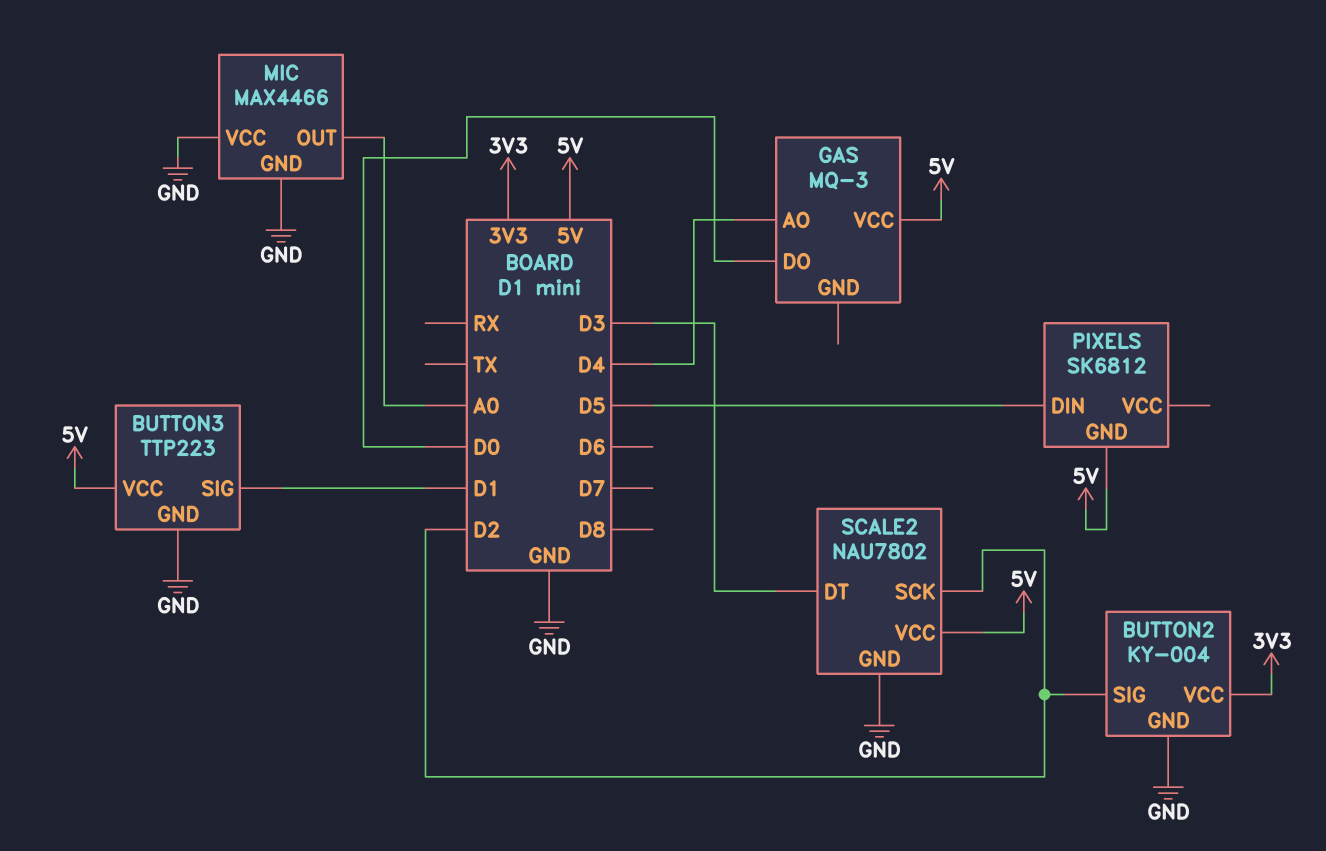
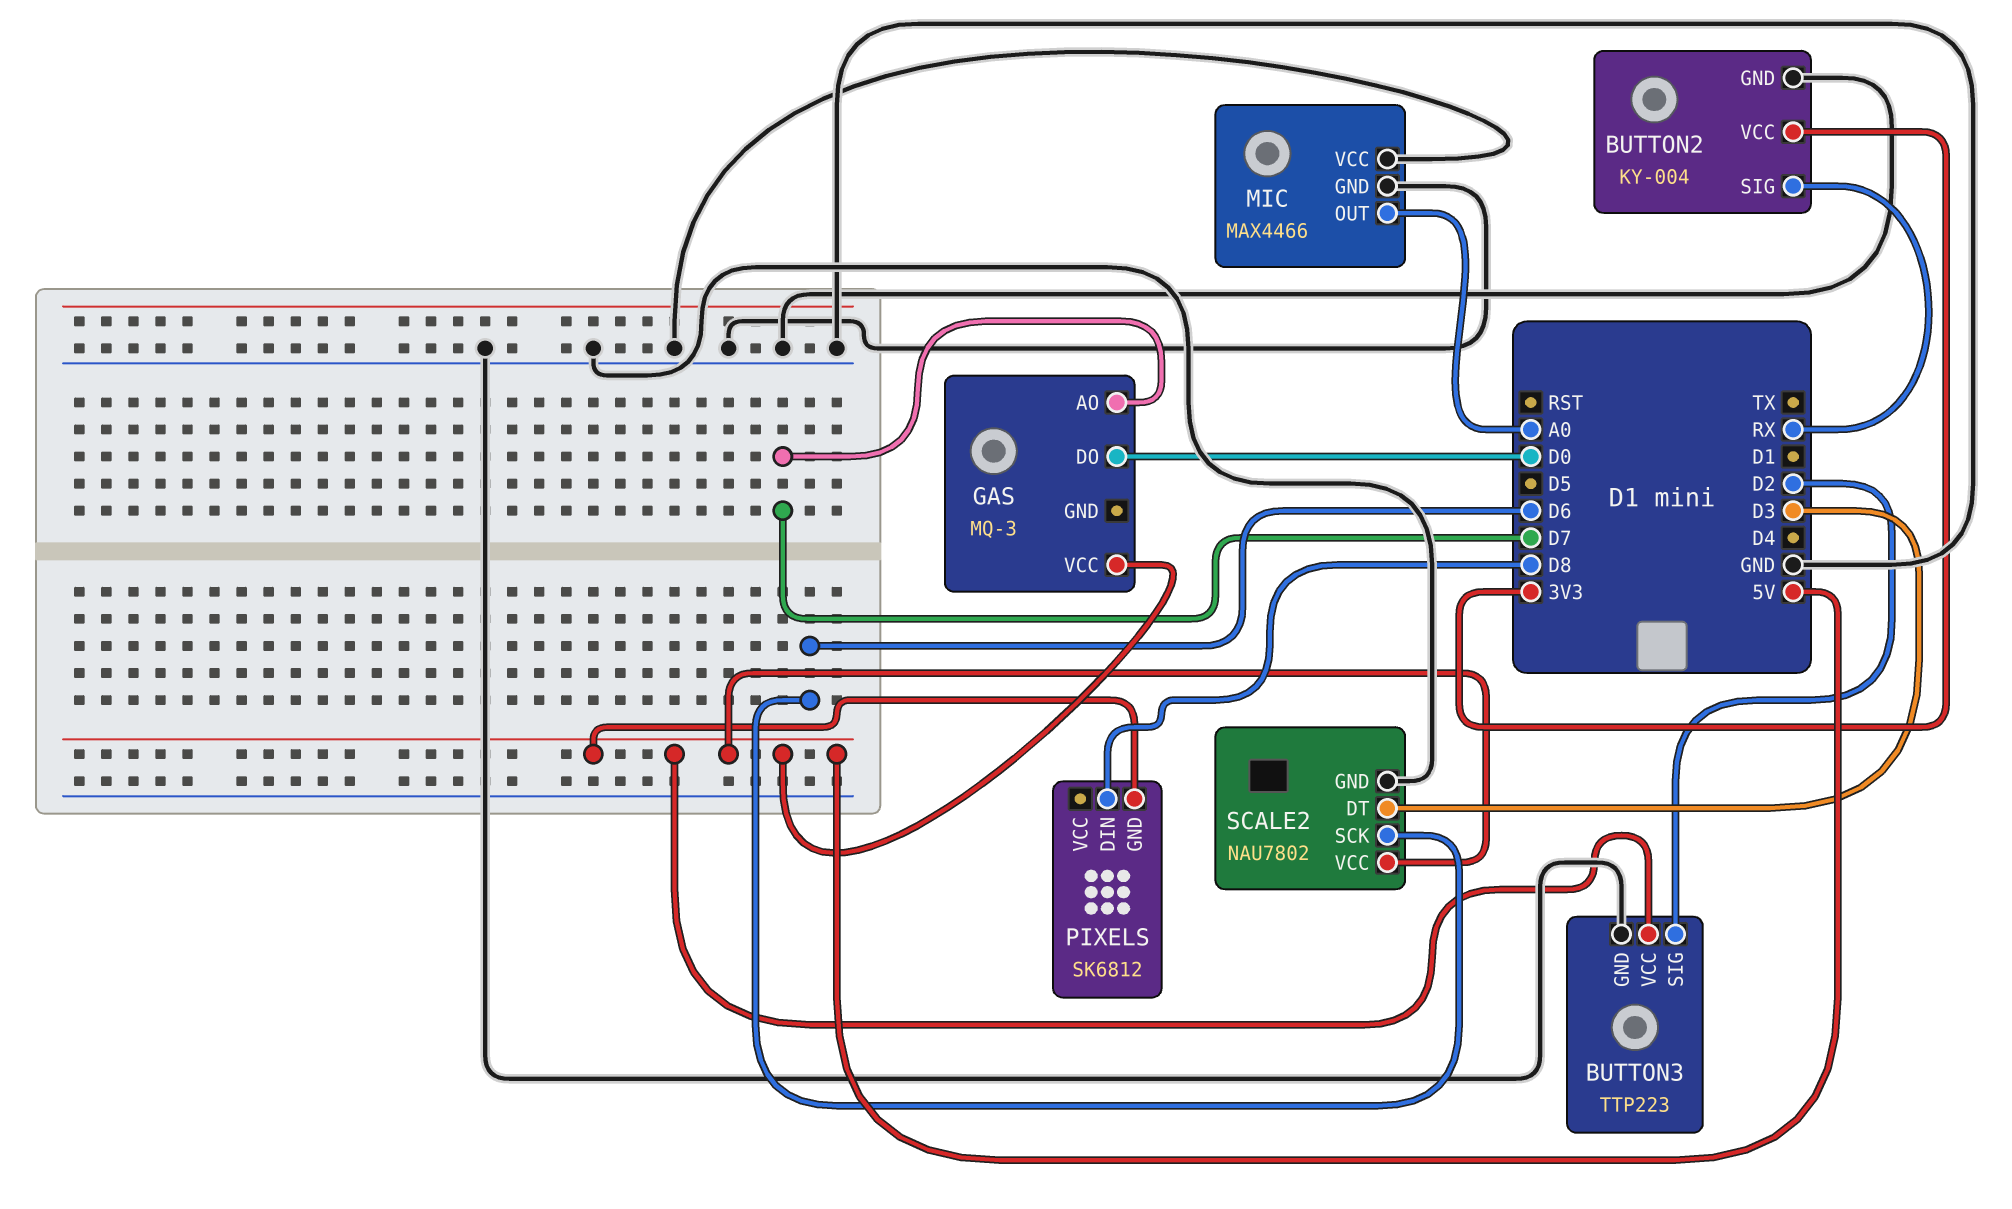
BUTTON2 pin SIG: D2 -> RX
BUTTON3 pin SIG: D1 -> D2
GAS pin AO: D4 -> D7
PIXELS pin DIN: D5 -> D8
SCALE2 pin SCK: D2 -> D6

